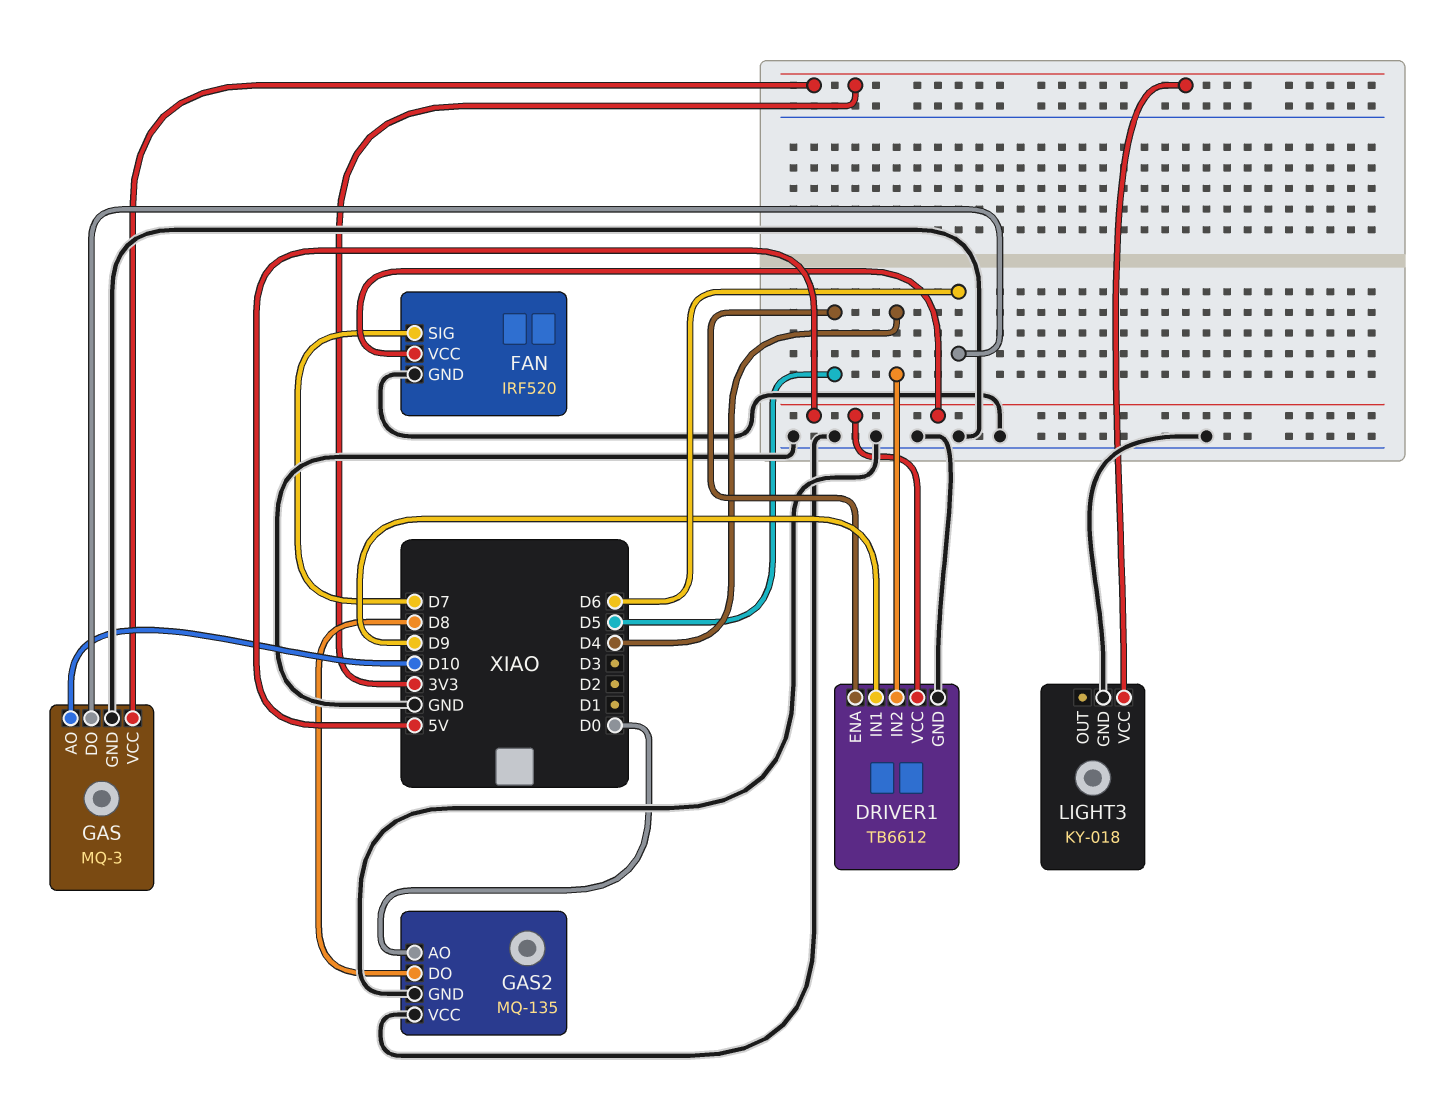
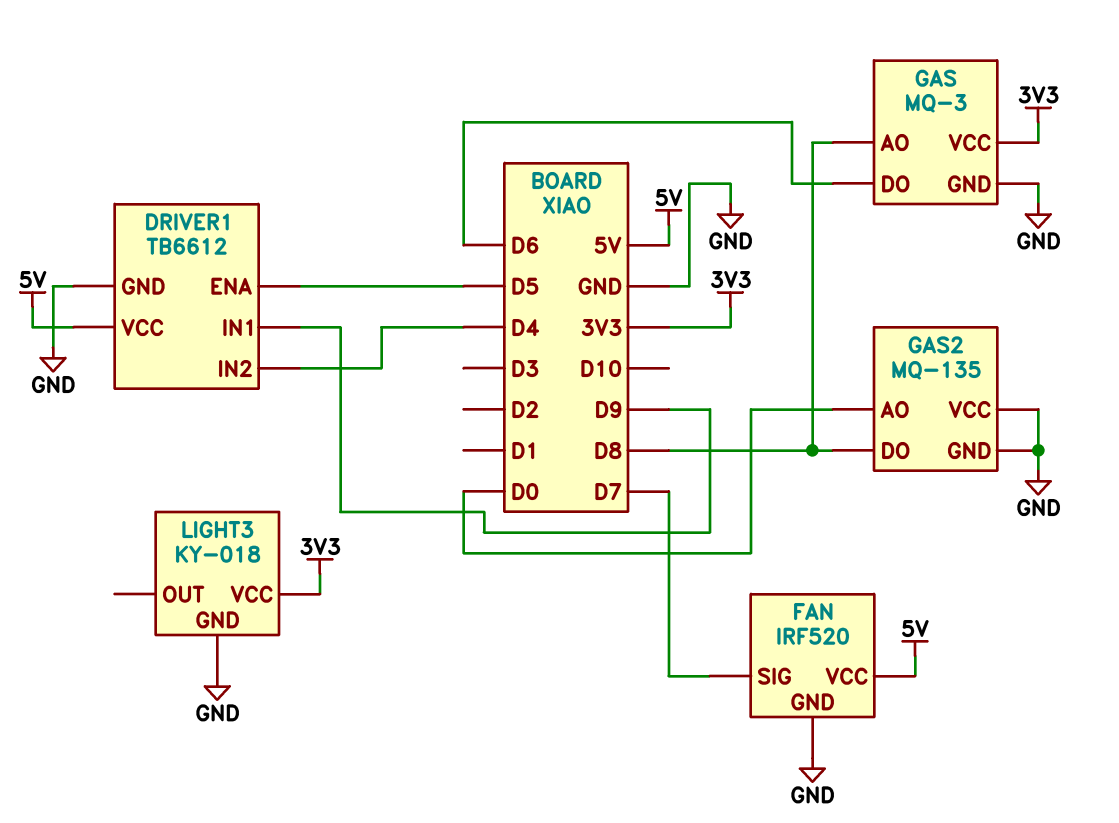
GAS pin AO: D10 -> D8

